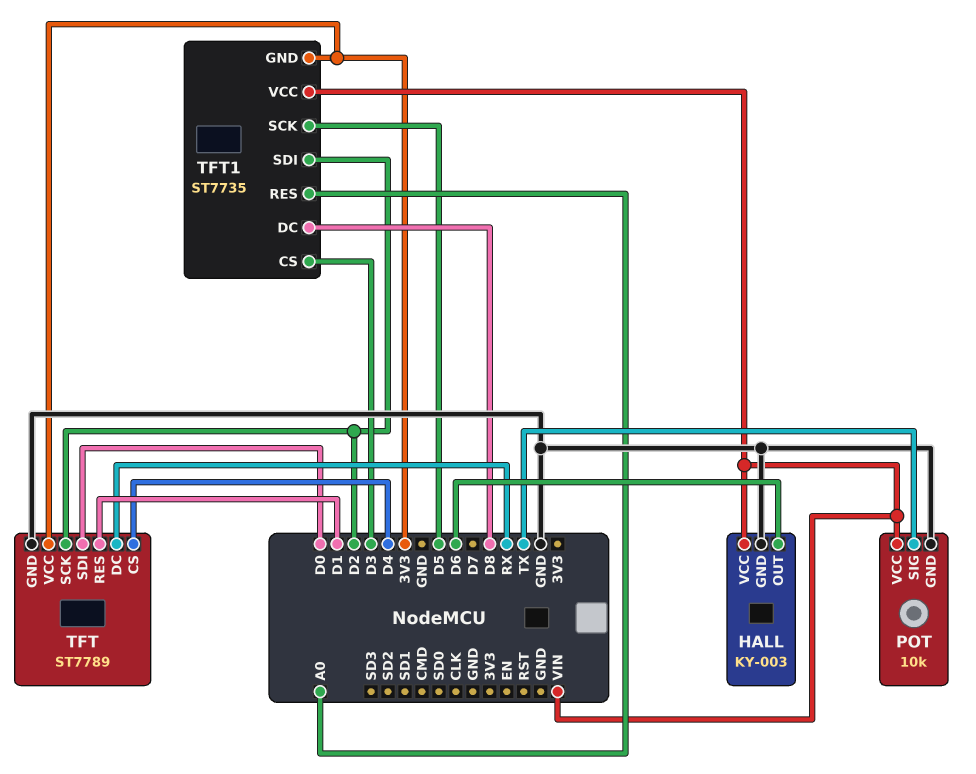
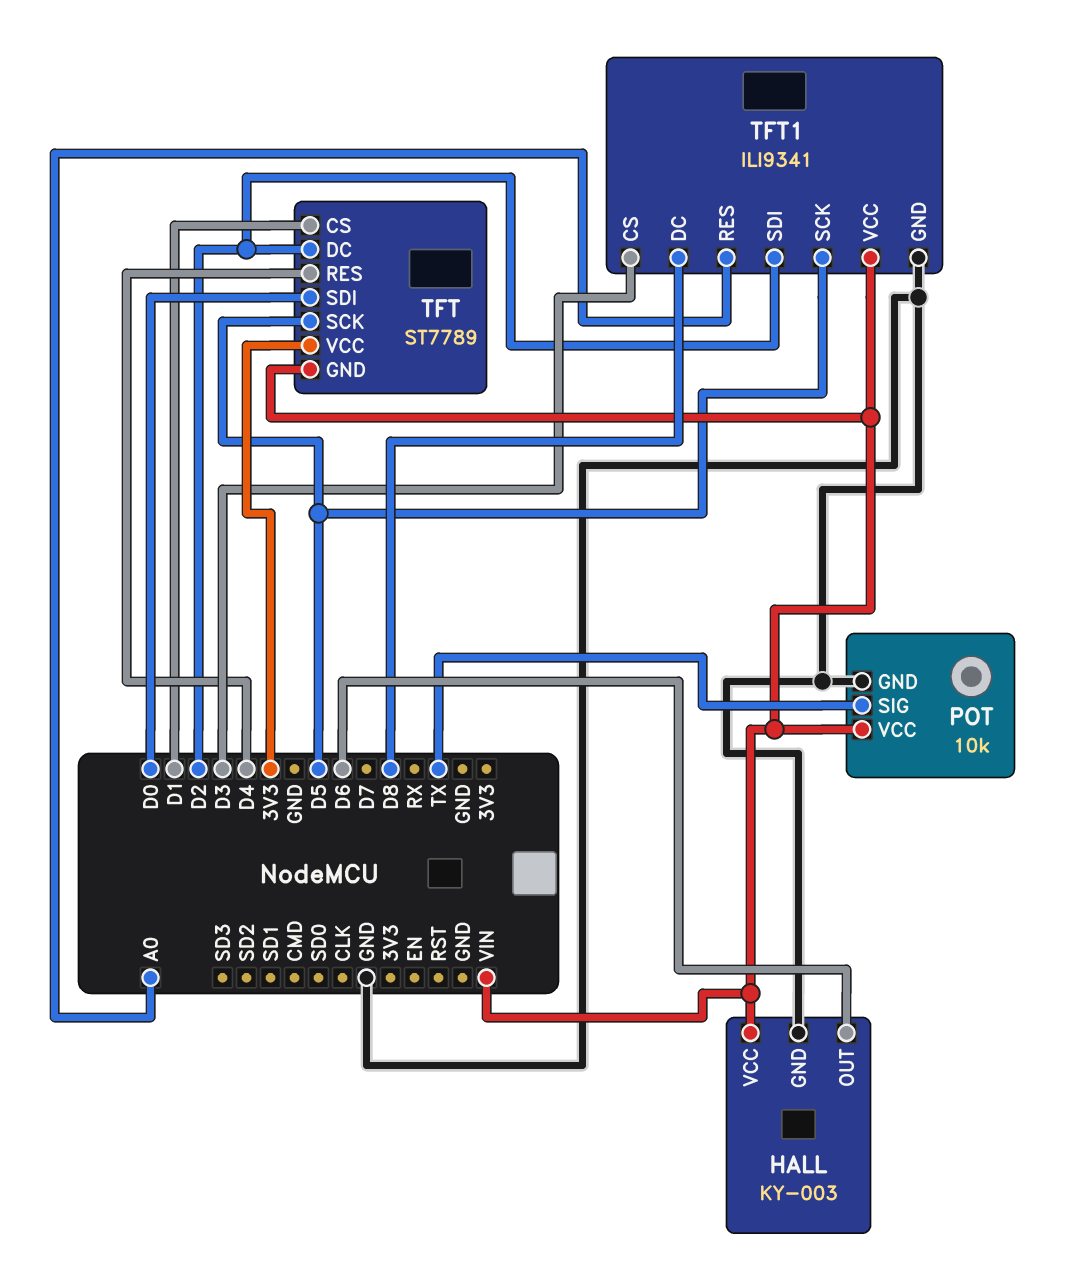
TFT pin CS: D4 -> D1
TFT pin DC: RX -> D2
TFT pin GND: GND -> VIN
TFT pin RES: D1 -> D4
TFT pin SCK: D2 -> D5
TFT1: ST7735 -> ILI9341
TFT1 pin GND: 3V3 -> GND

